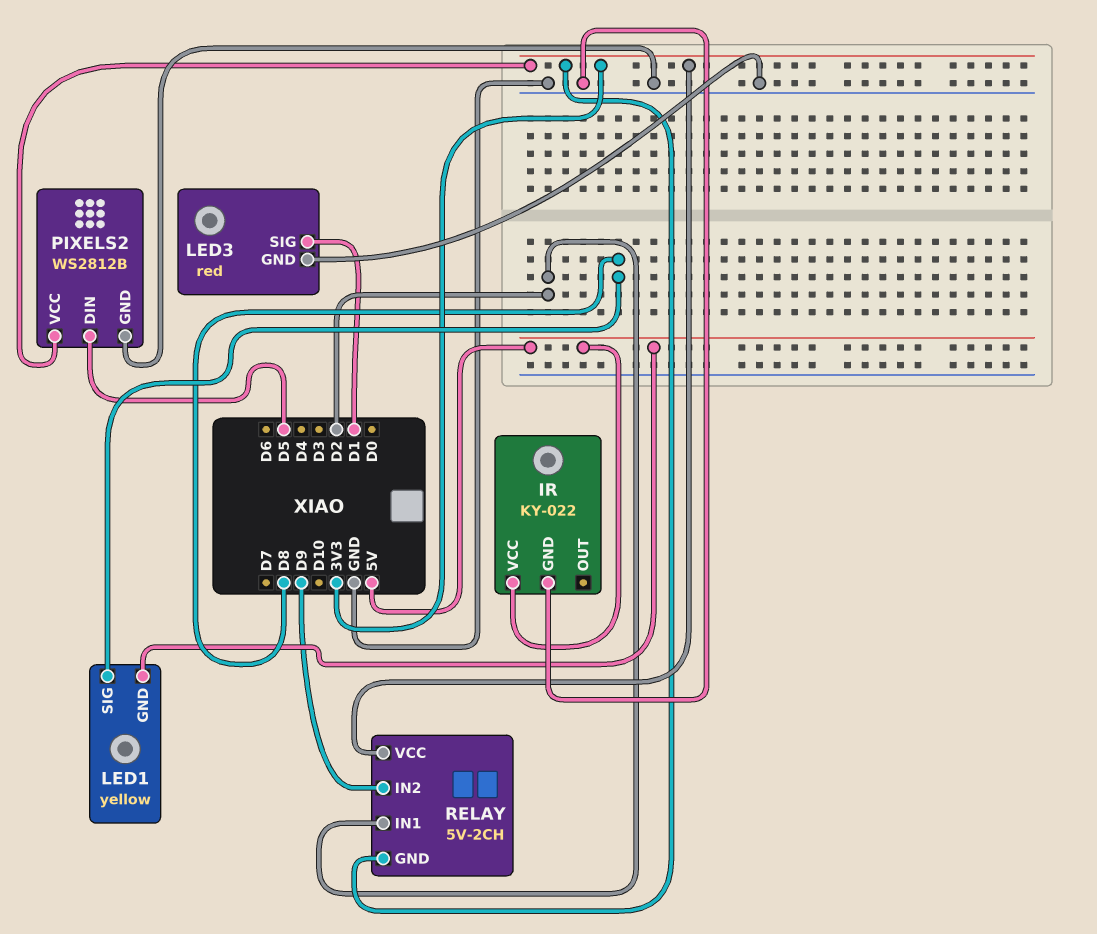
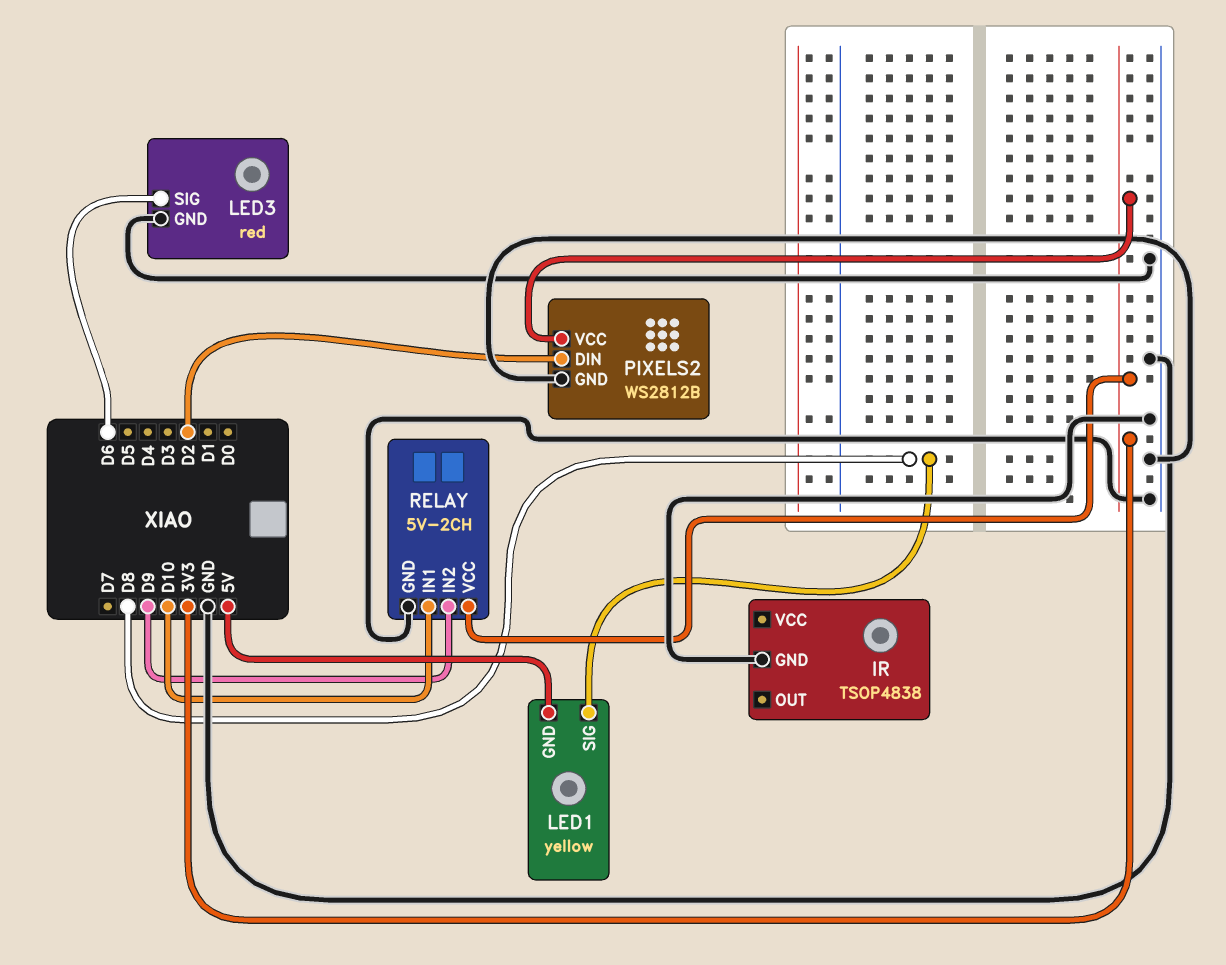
IR: KY-022 -> TSOP4838
IR pin VCC: 5V -> none
LED3 pin SIG: D1 -> D6
PIXELS2 pin DIN: D5 -> D2
RELAY pin GND: 3V3 -> GND
RELAY pin IN1: D2 -> D10

